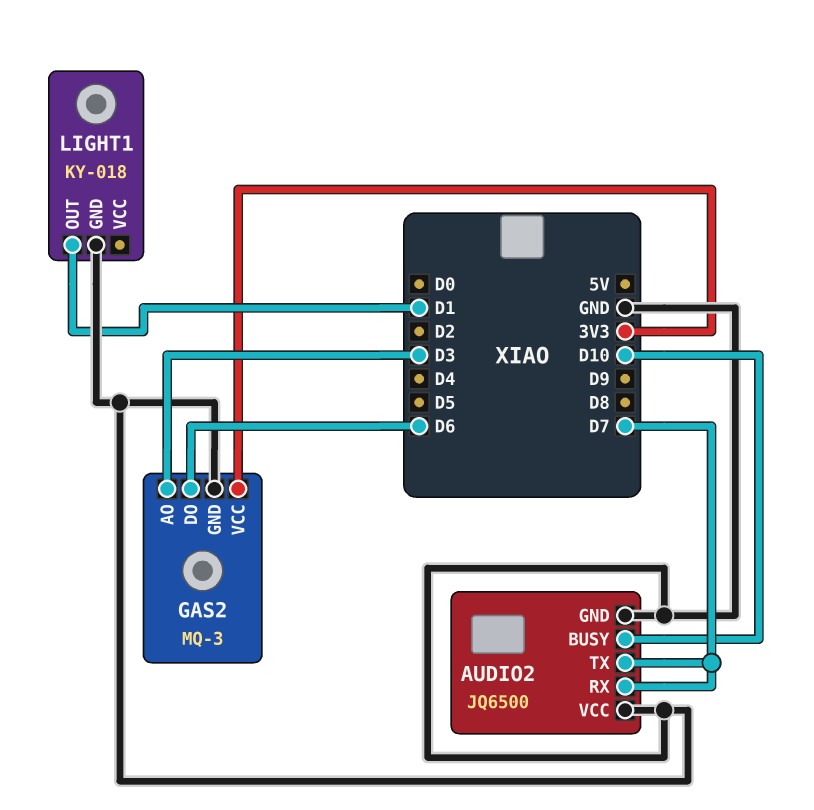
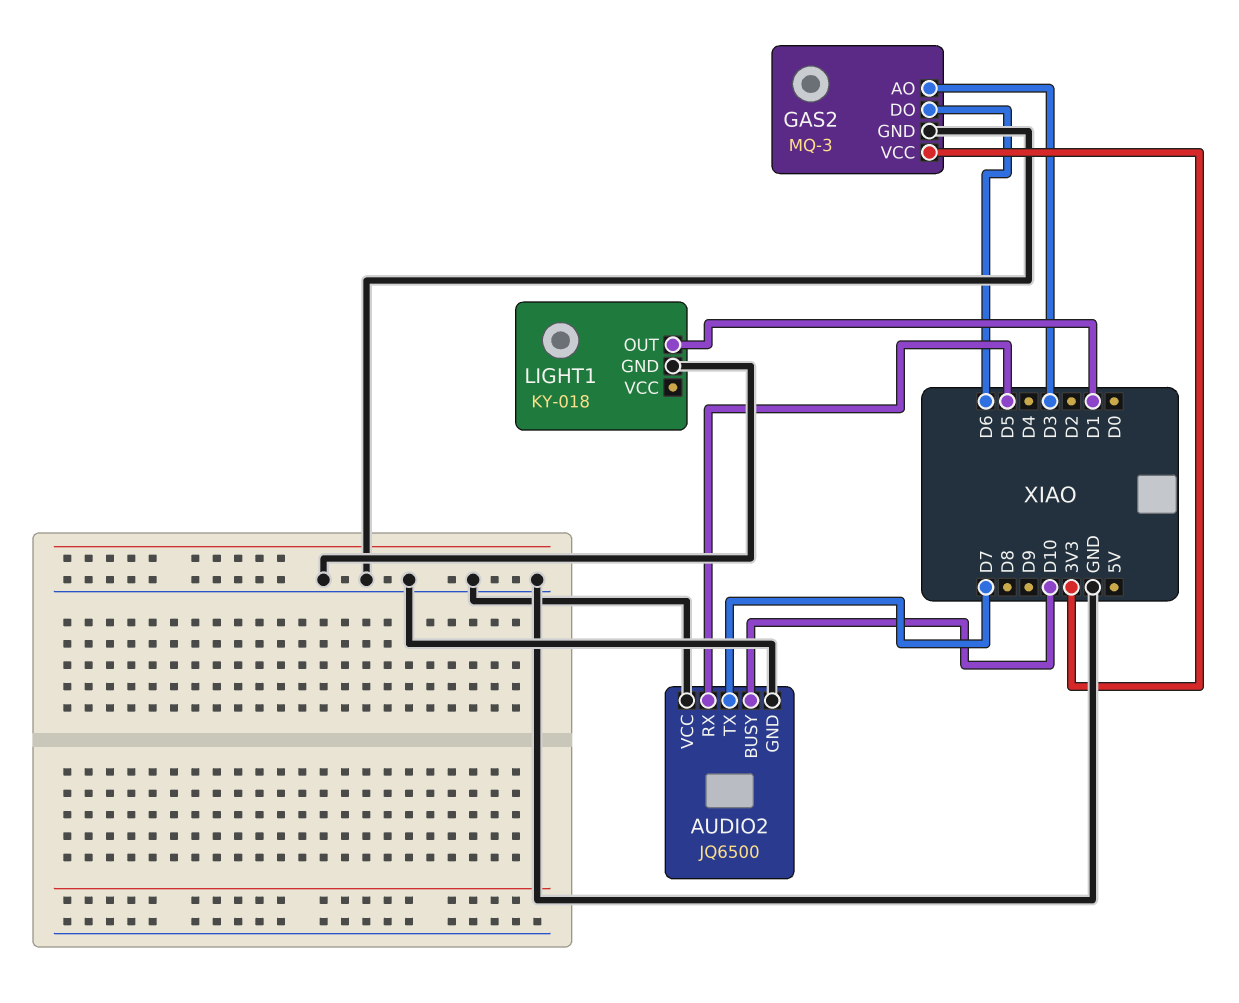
AUDIO2 pin RX: D7 -> D5

